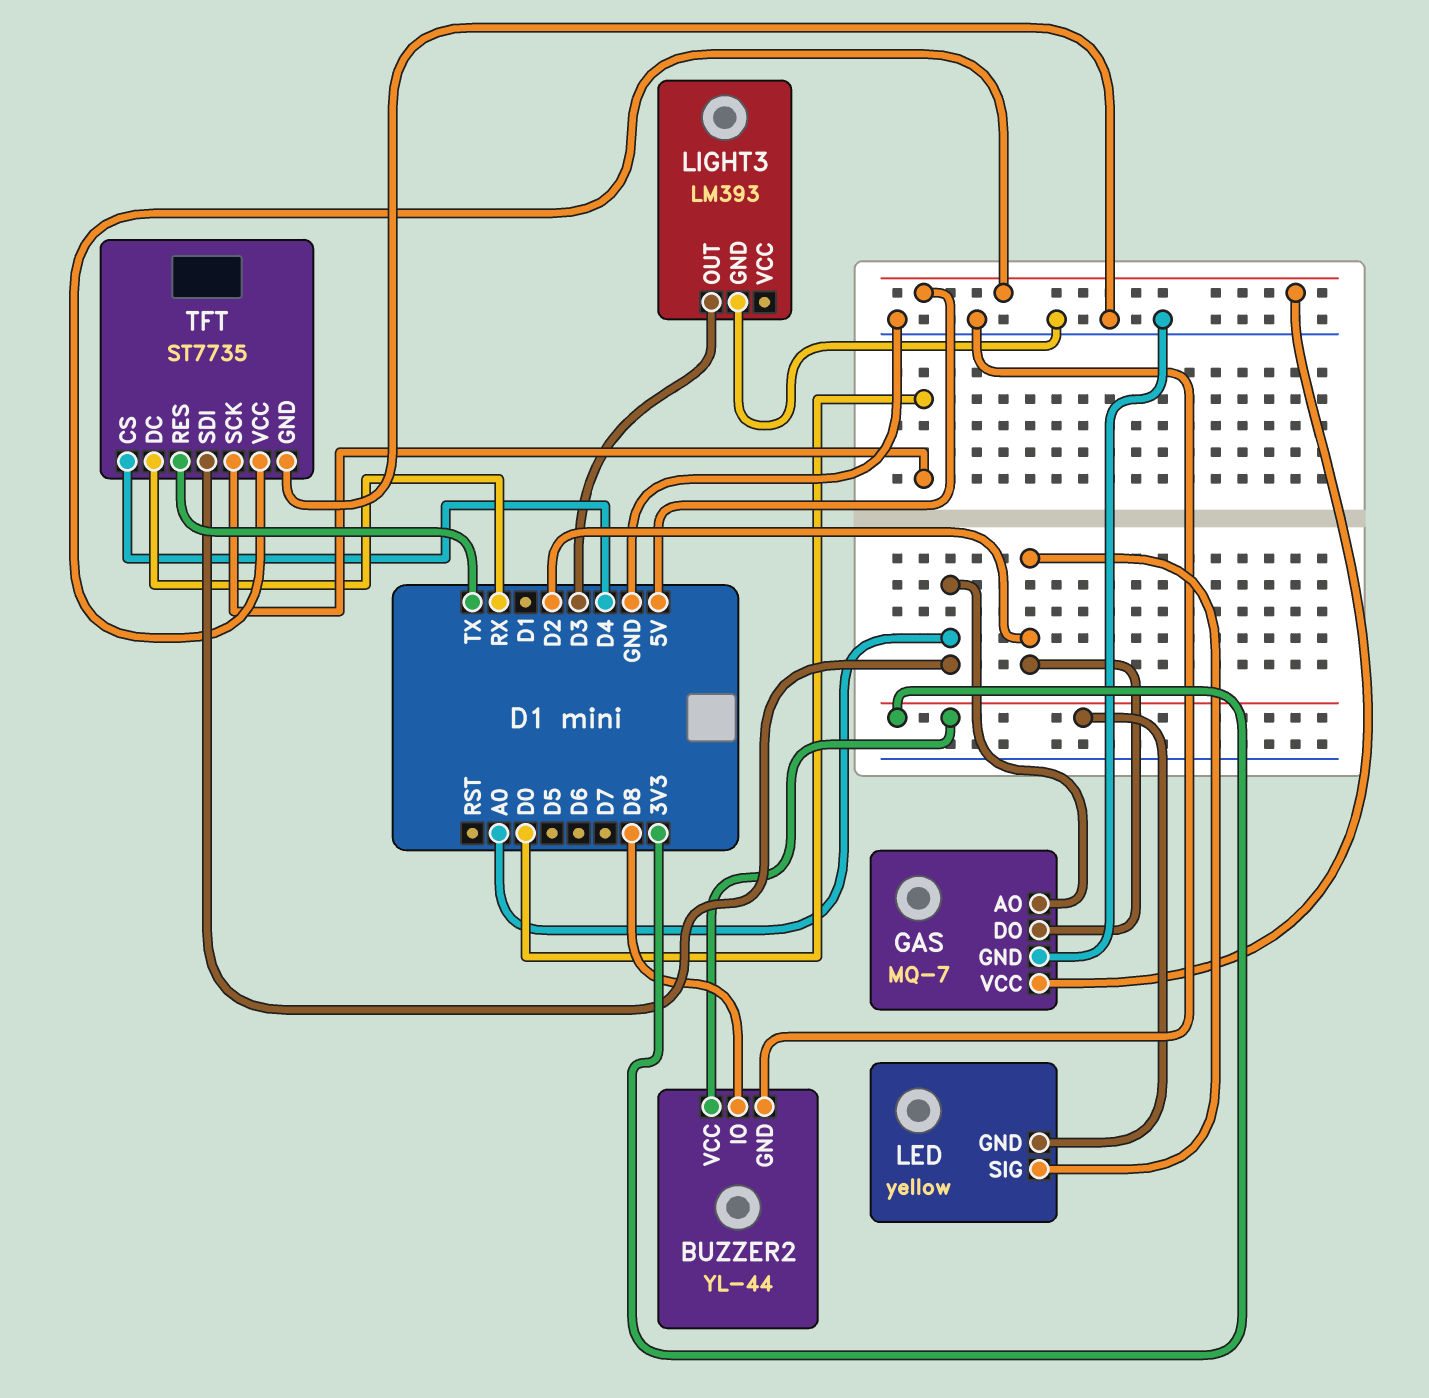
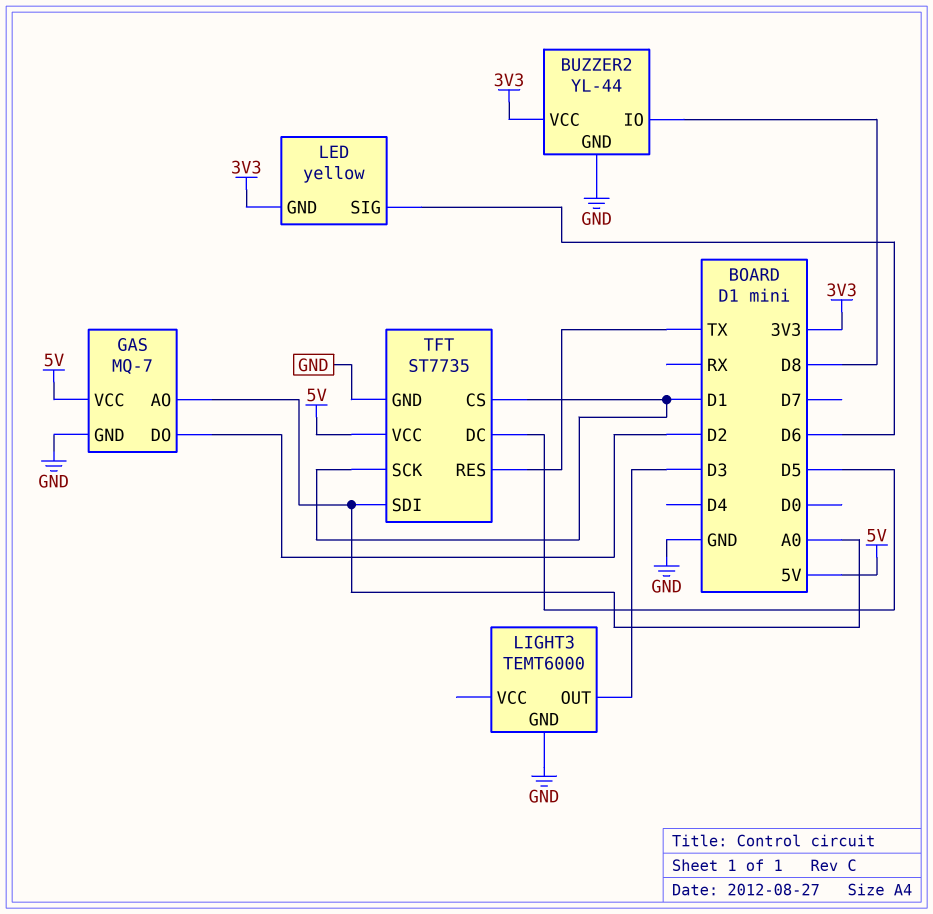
LED pin SIG: D2 -> D6
LIGHT3: LM393 -> TEMT6000
TFT pin CS: D4 -> D1
TFT pin DC: RX -> D5
TFT pin SCK: D0 -> D1

